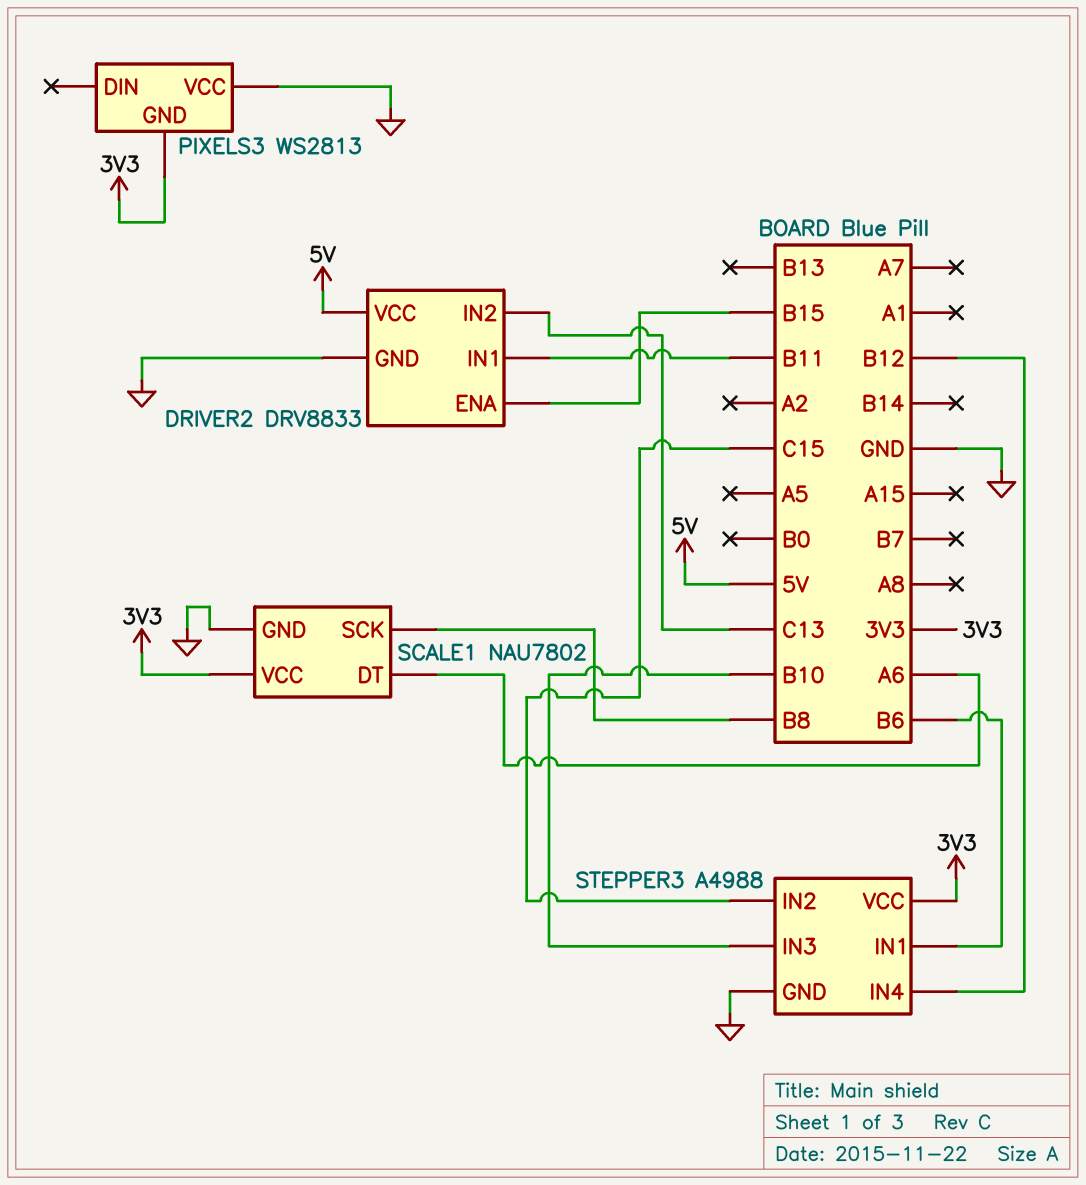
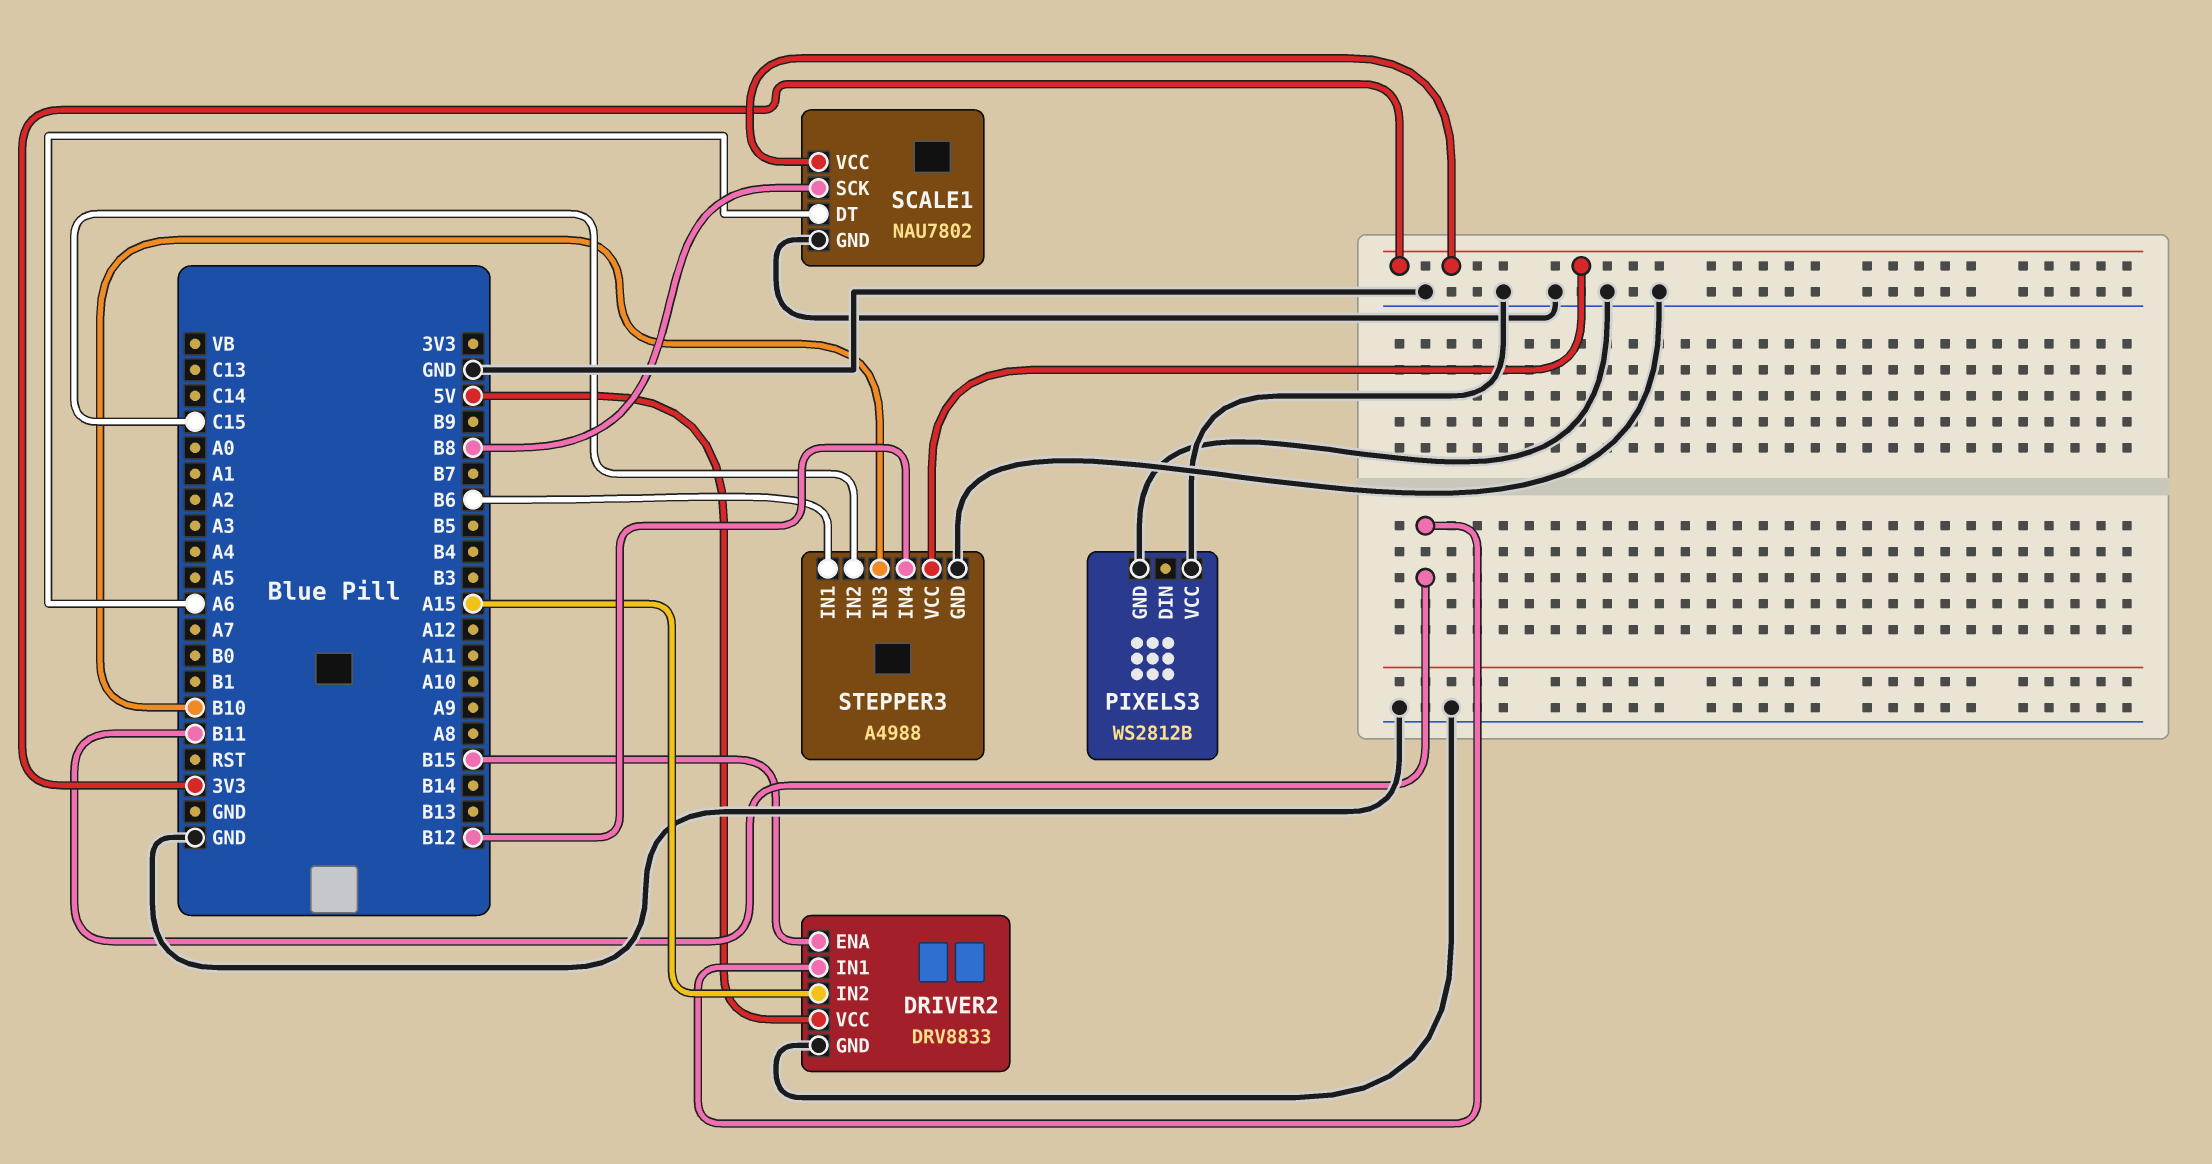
DRIVER2 pin IN2: C13 -> A15
PIXELS3: WS2813 -> WS2812B
PIXELS3 pin GND: 3V3 -> GND

